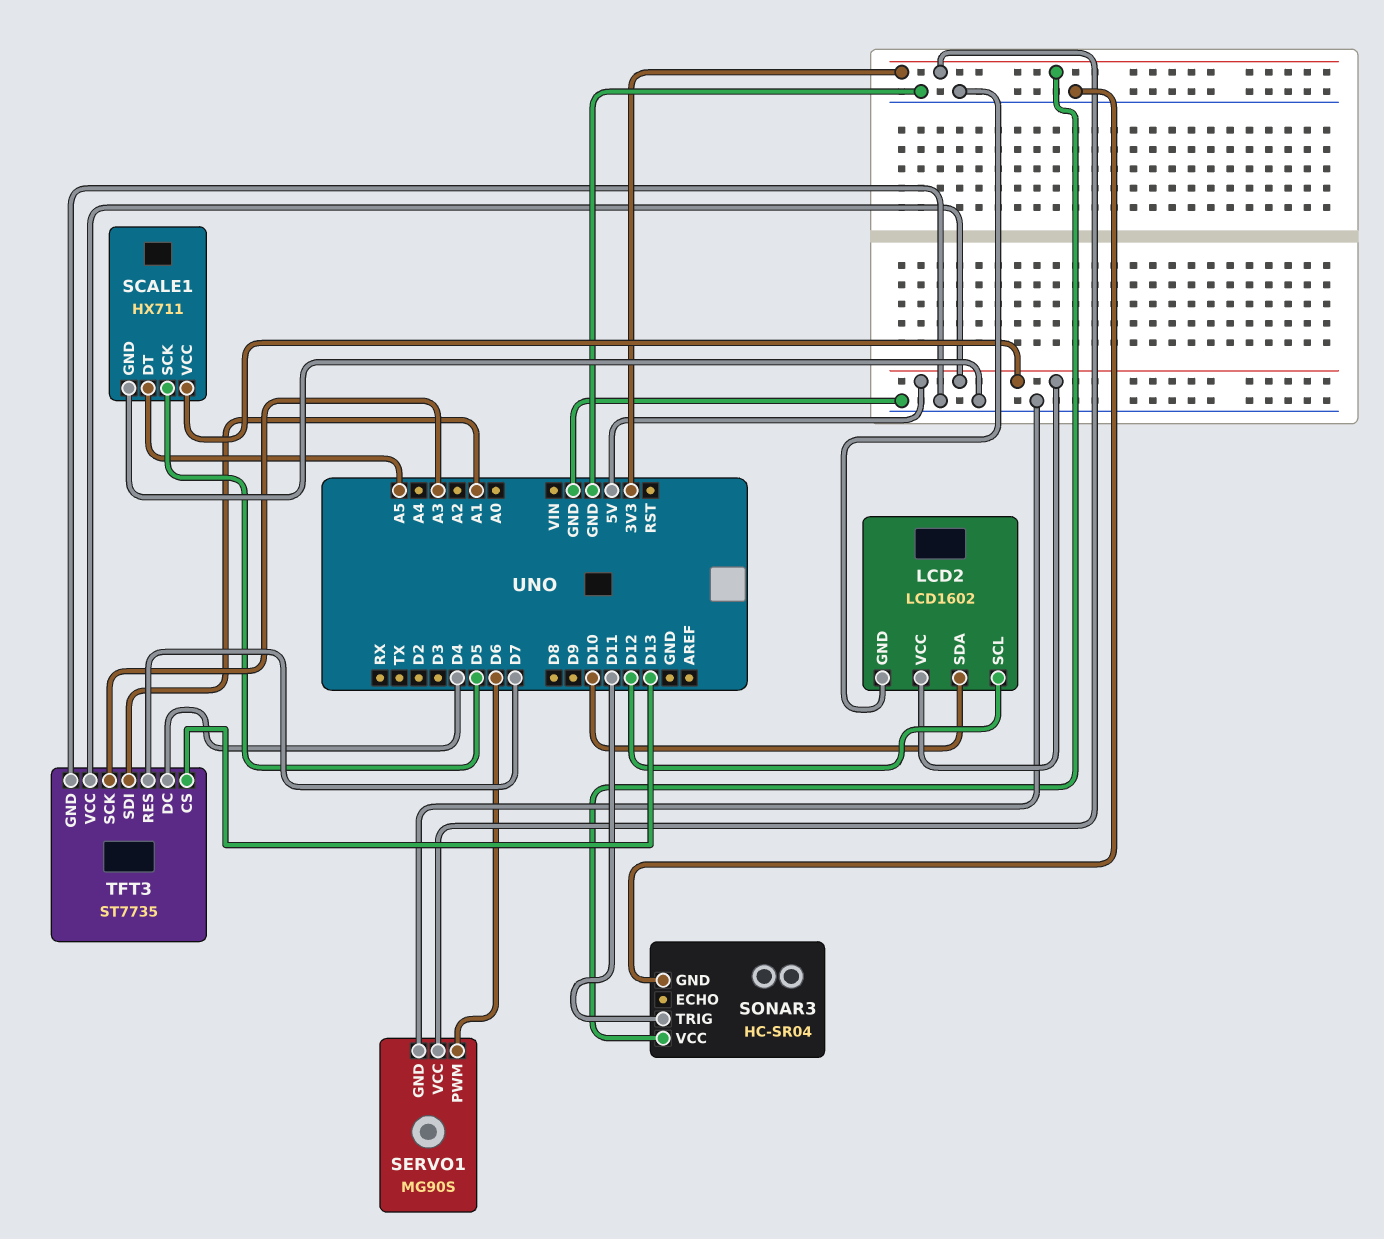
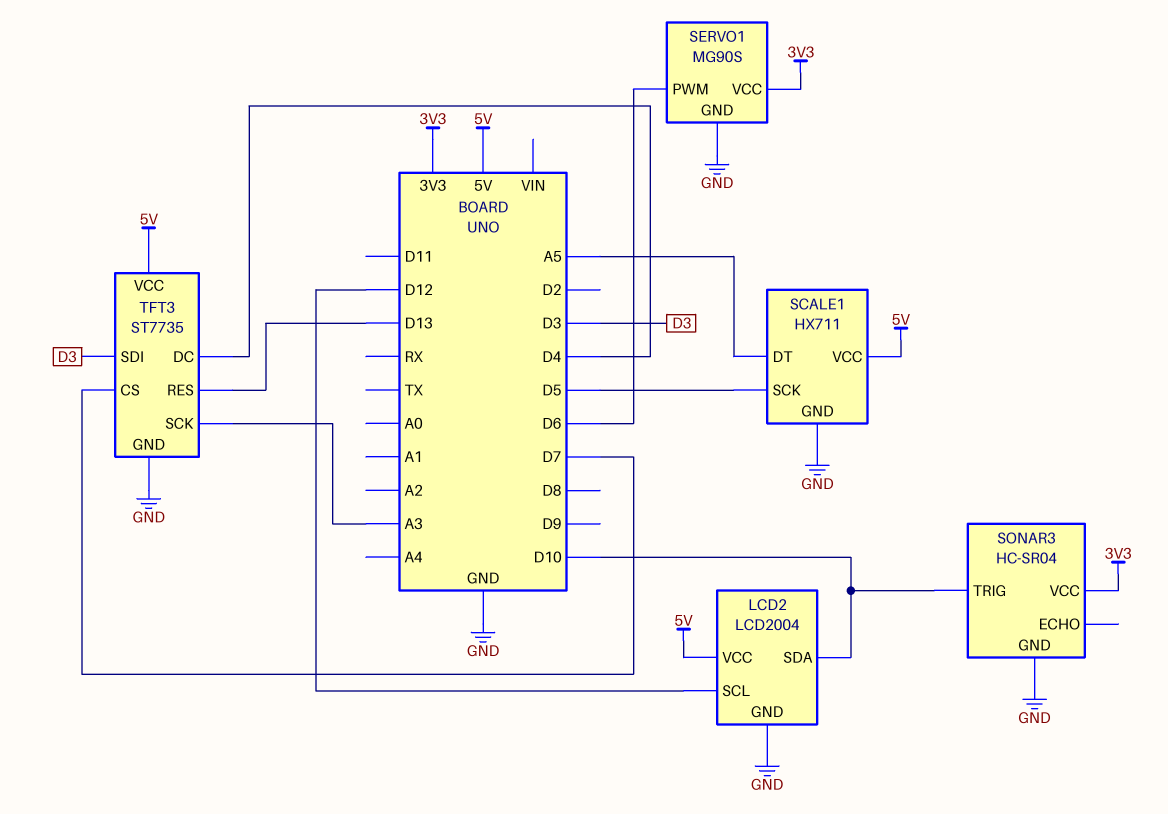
LCD2: LCD1602 -> LCD2004
SONAR3 pin TRIG: D11 -> D10
TFT3 pin CS: D13 -> D7
TFT3 pin RES: D7 -> D13
TFT3 pin SDI: A1 -> D3

